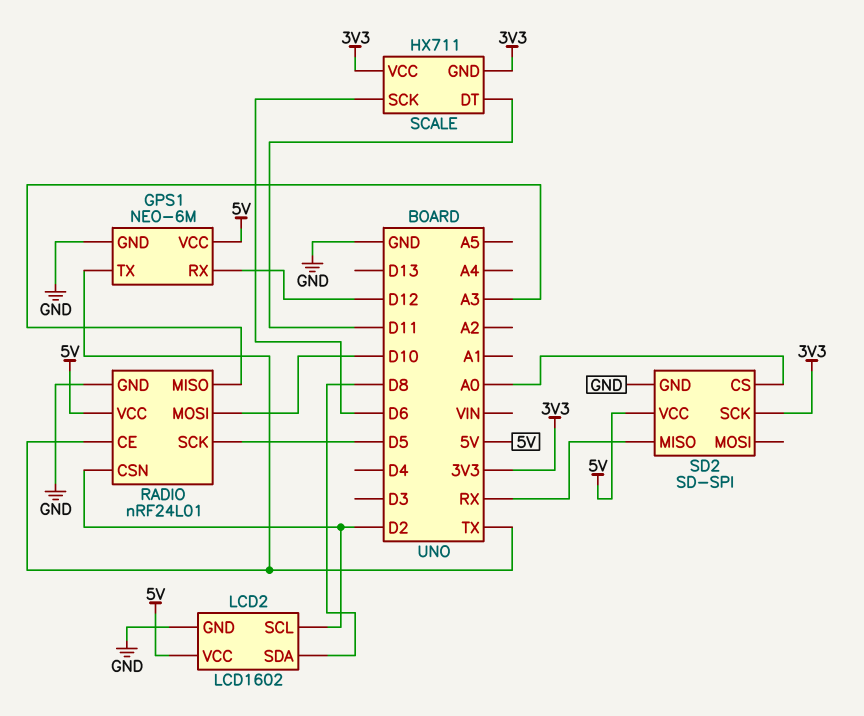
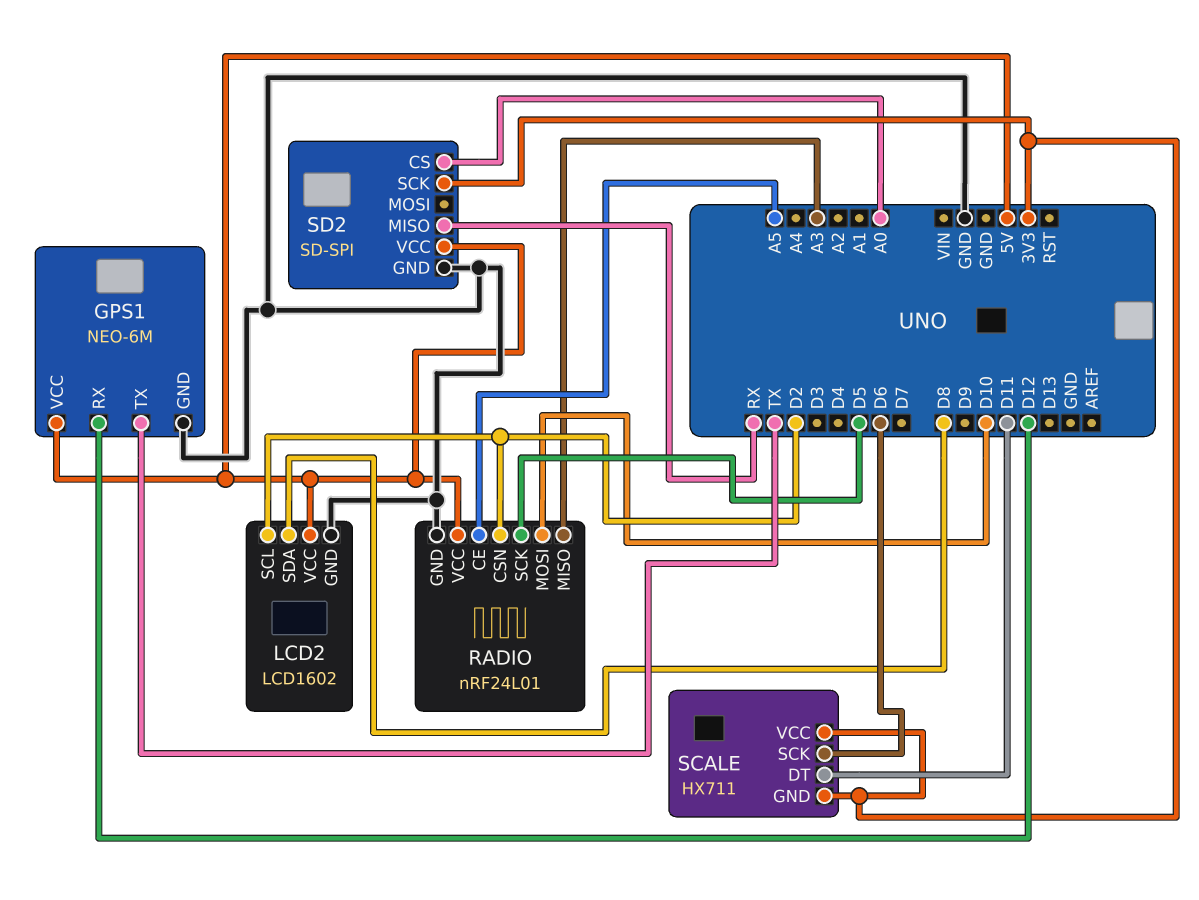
RADIO pin CE: TX -> A5

